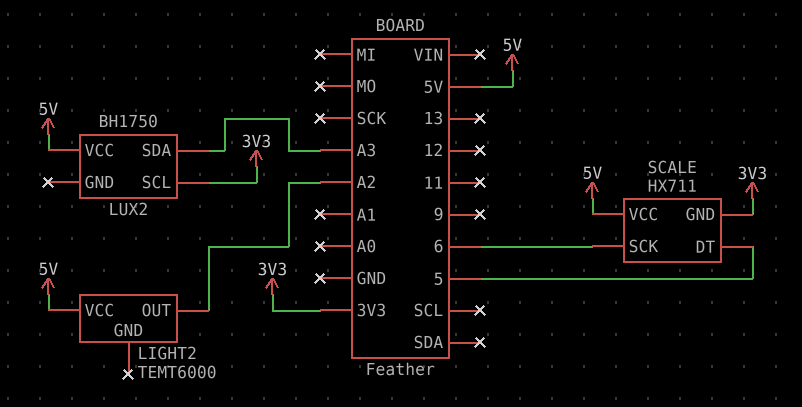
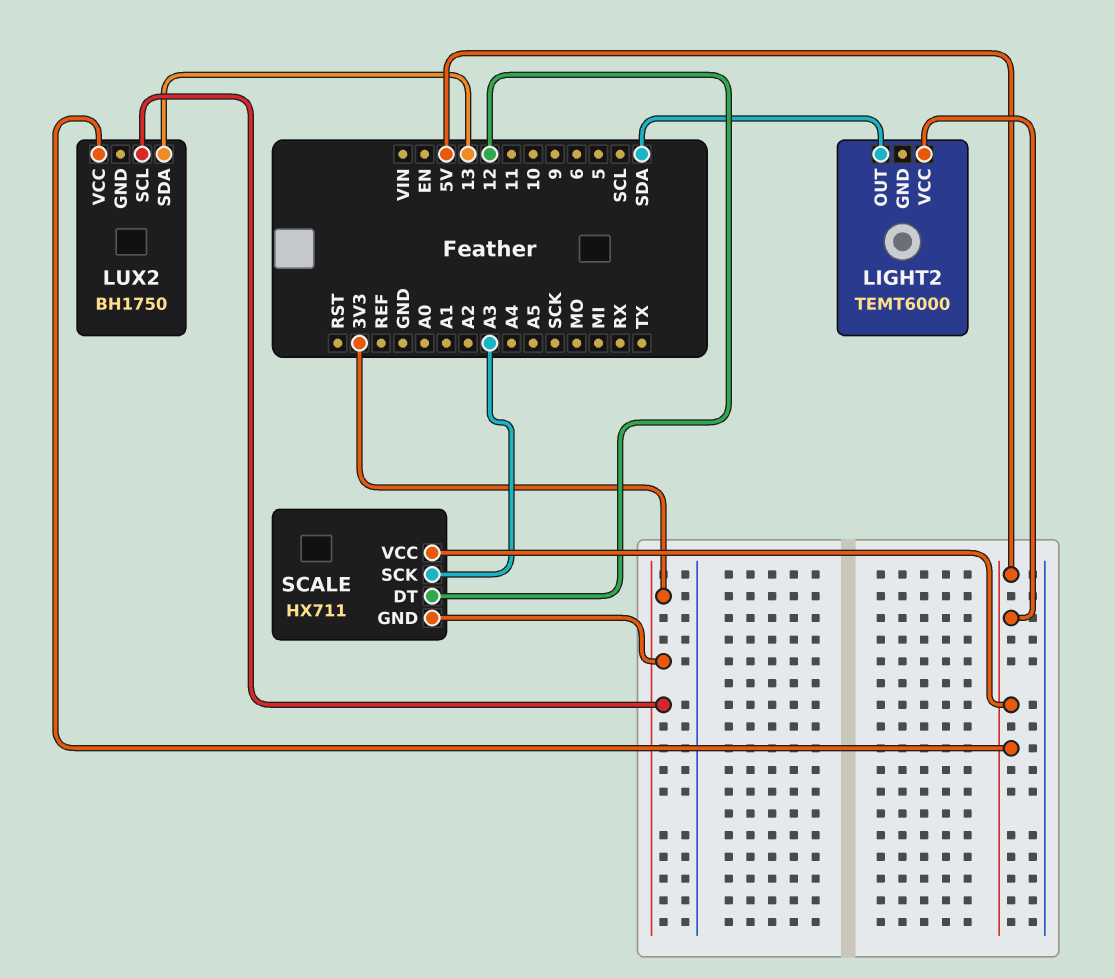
LIGHT2 pin OUT: A2 -> SDA
LUX2 pin SDA: A3 -> 13
SCALE pin DT: 5 -> 12
SCALE pin SCK: 6 -> A3

